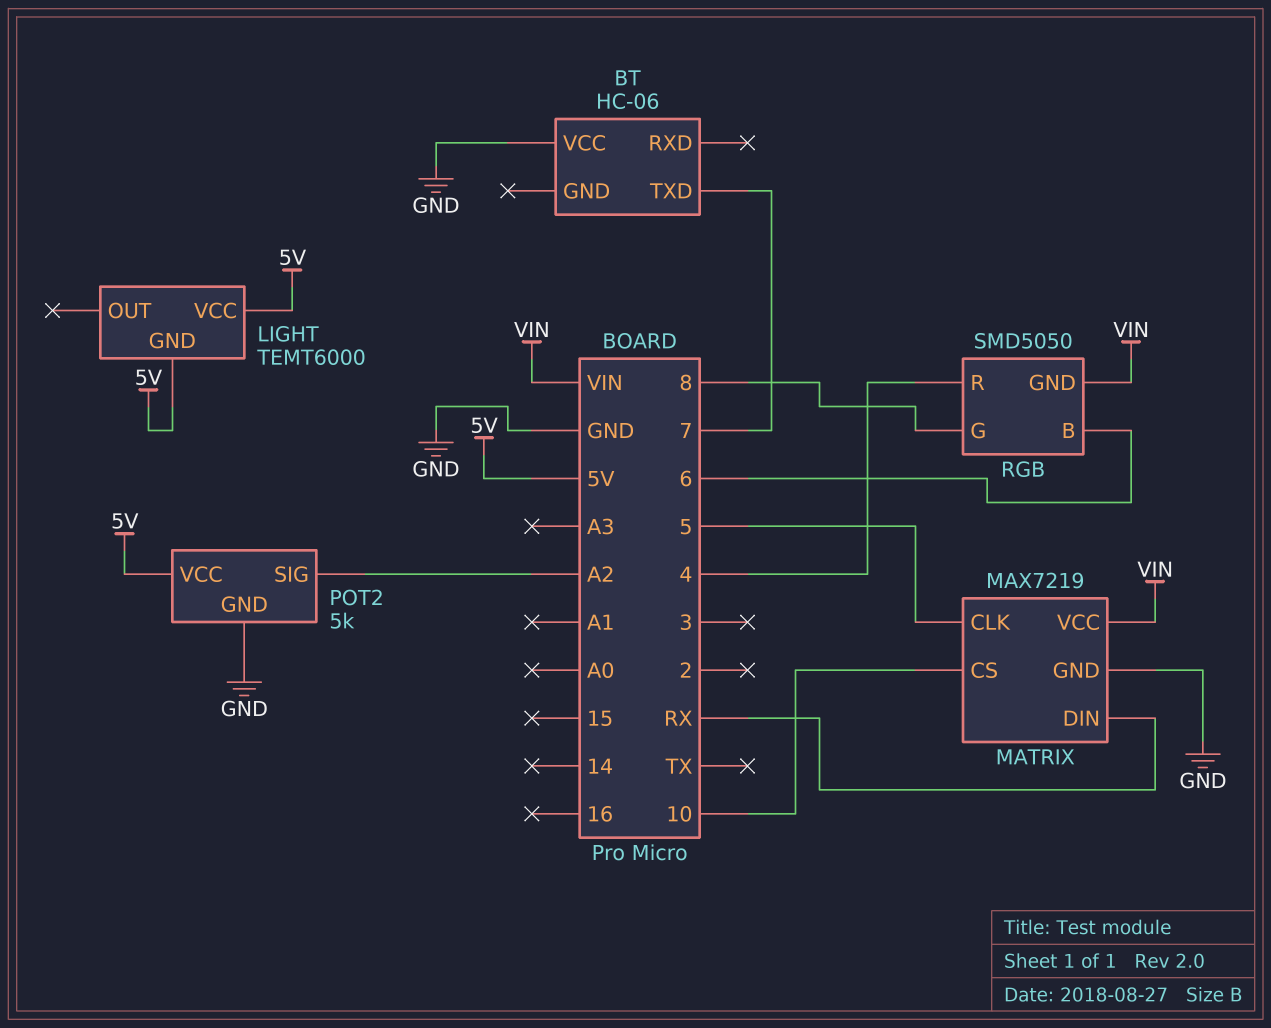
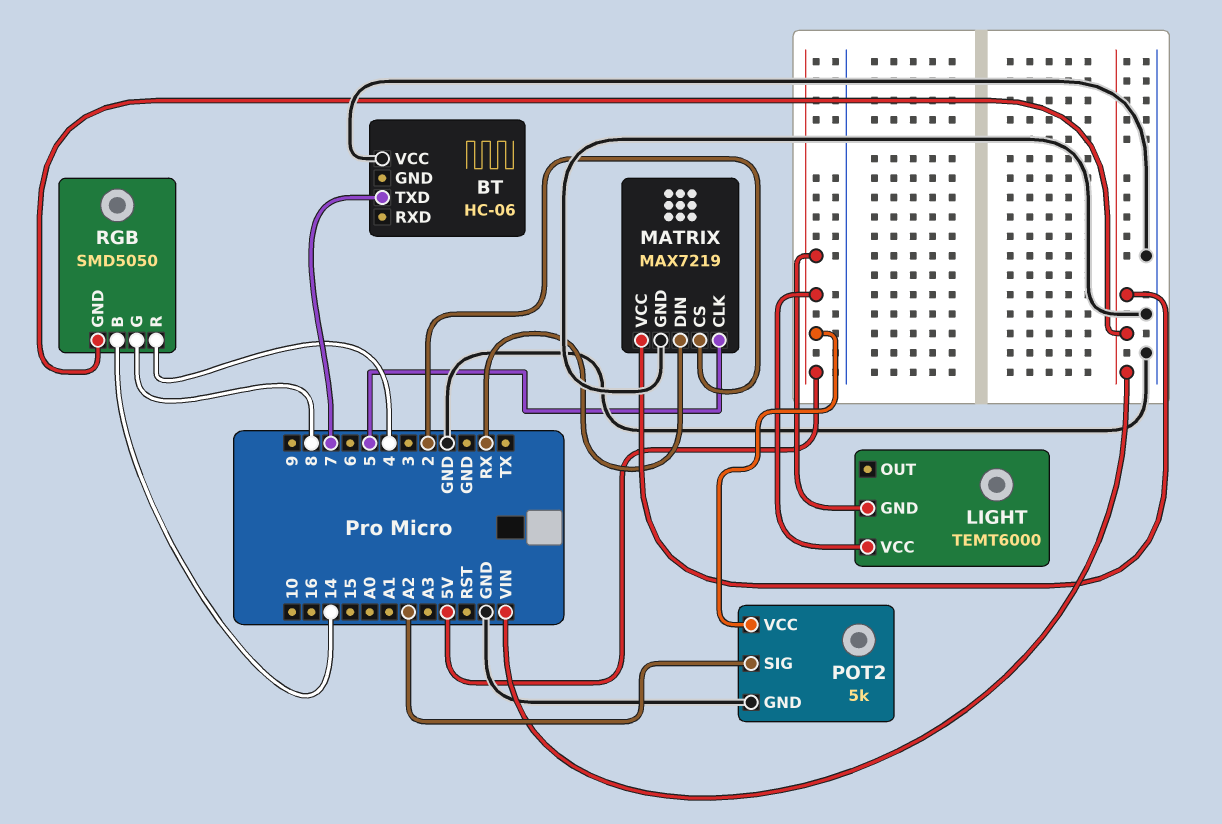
MATRIX pin CS: 10 -> 2
RGB pin B: 6 -> 14

